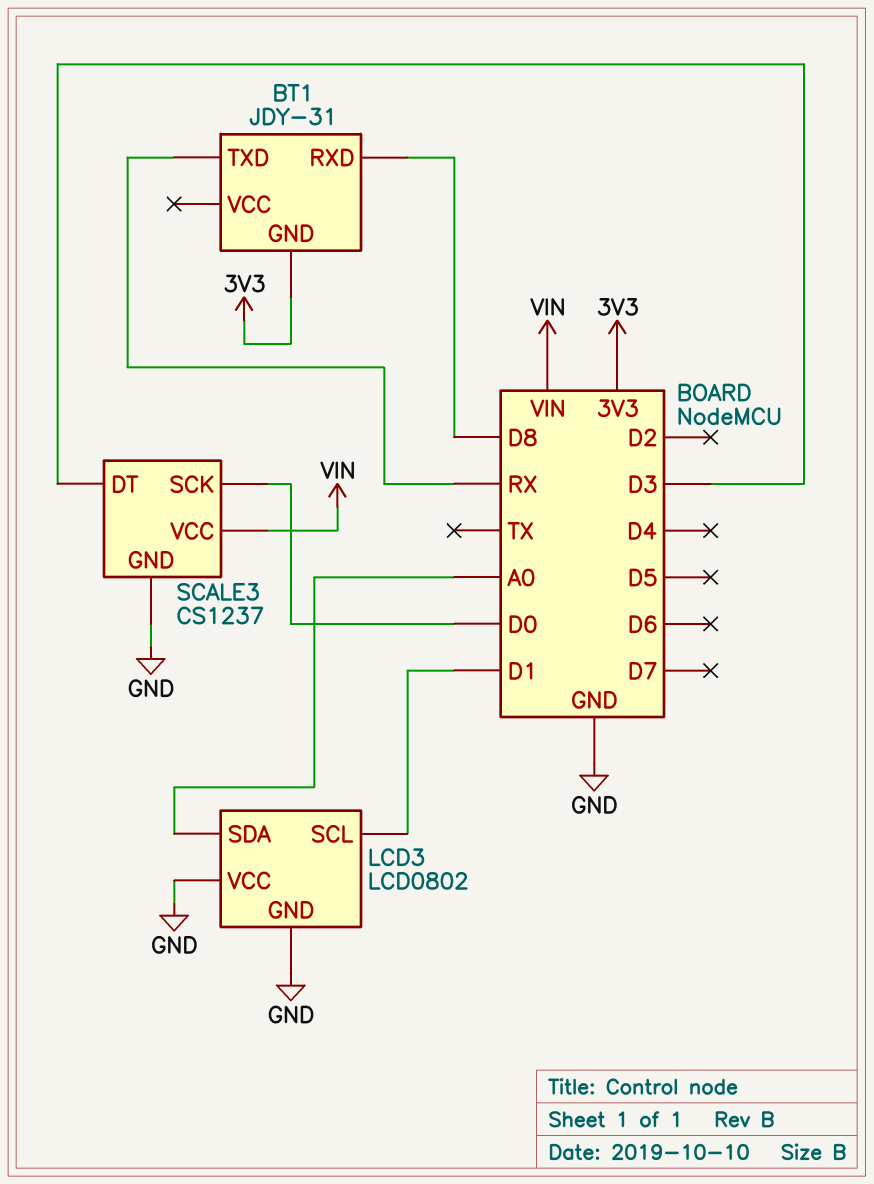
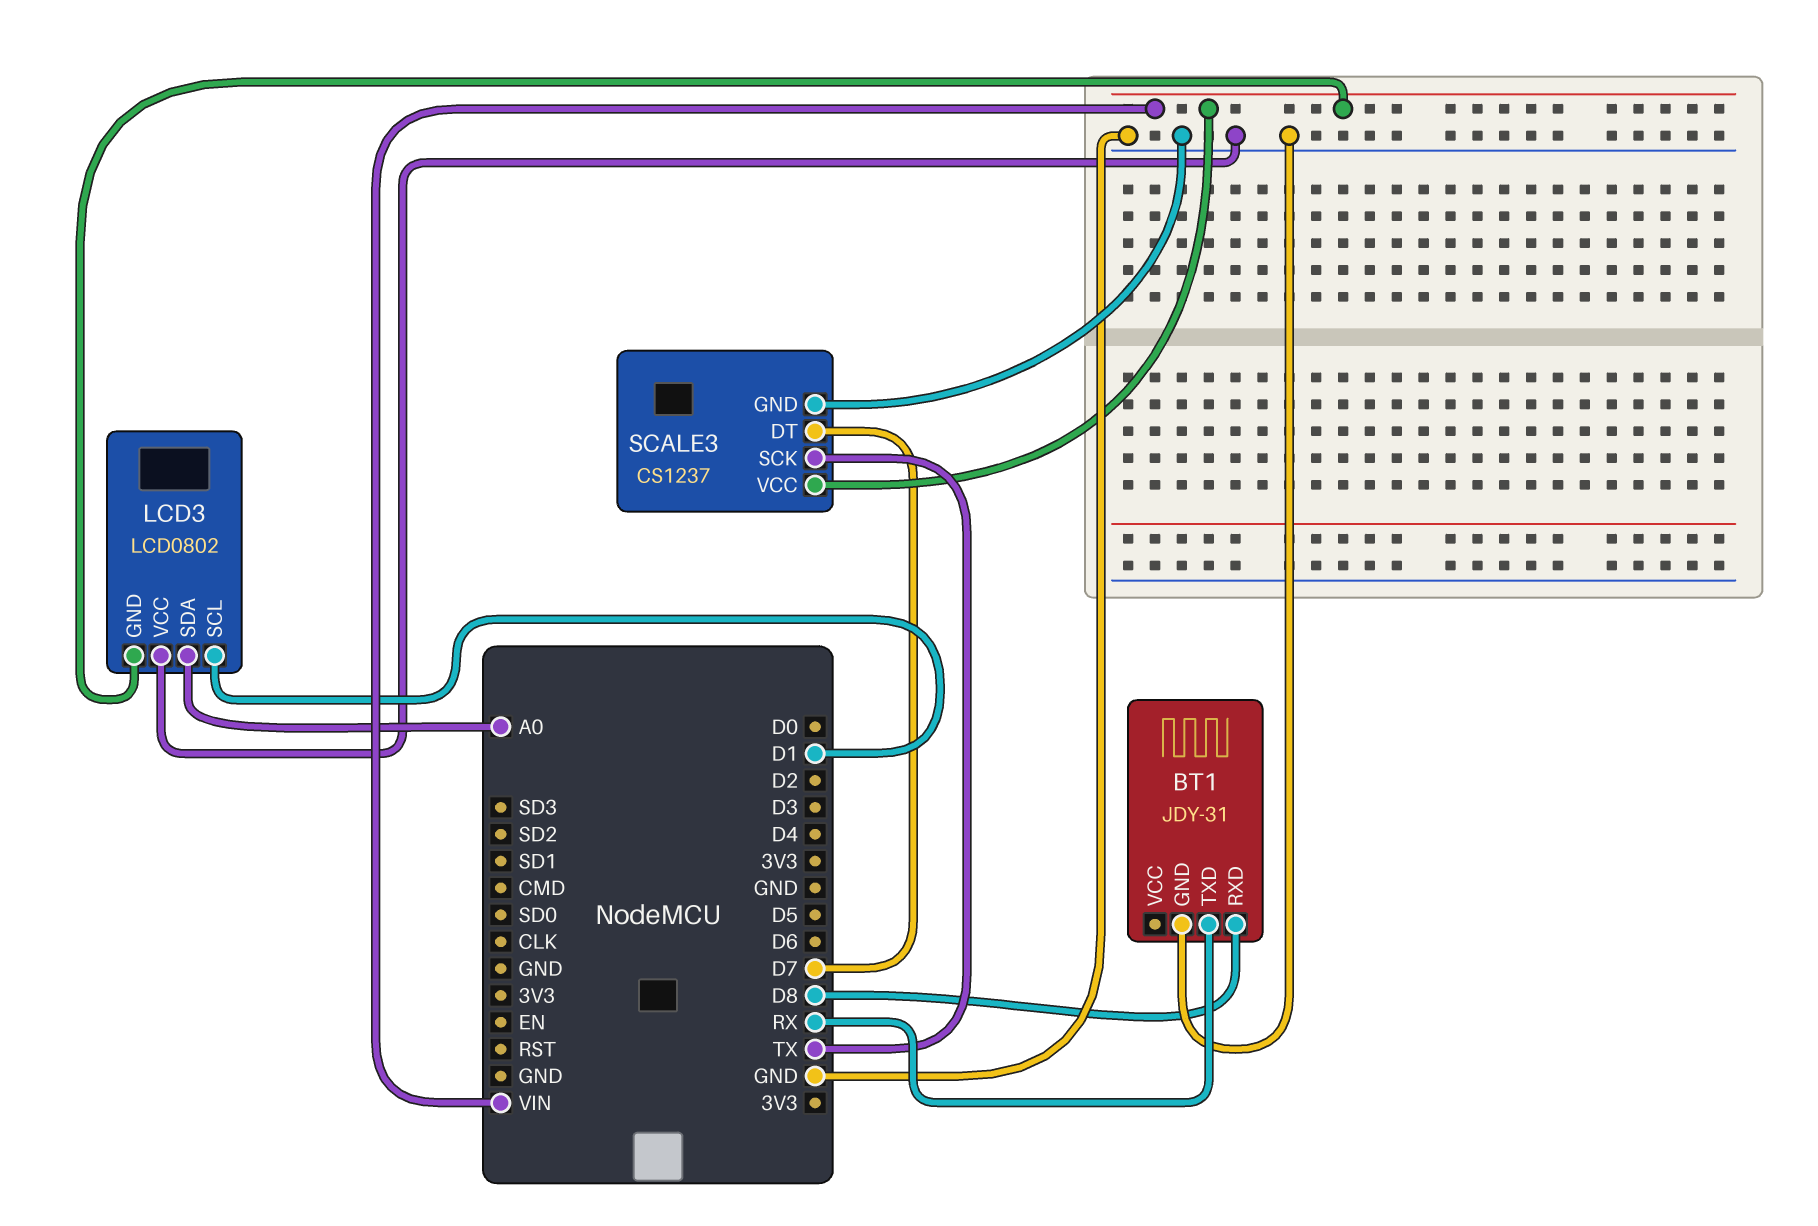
BT1 pin GND: 3V3 -> GND
LCD3 pin GND: GND -> VIN
SCALE3 pin DT: D3 -> D7
SCALE3 pin SCK: D0 -> TX

